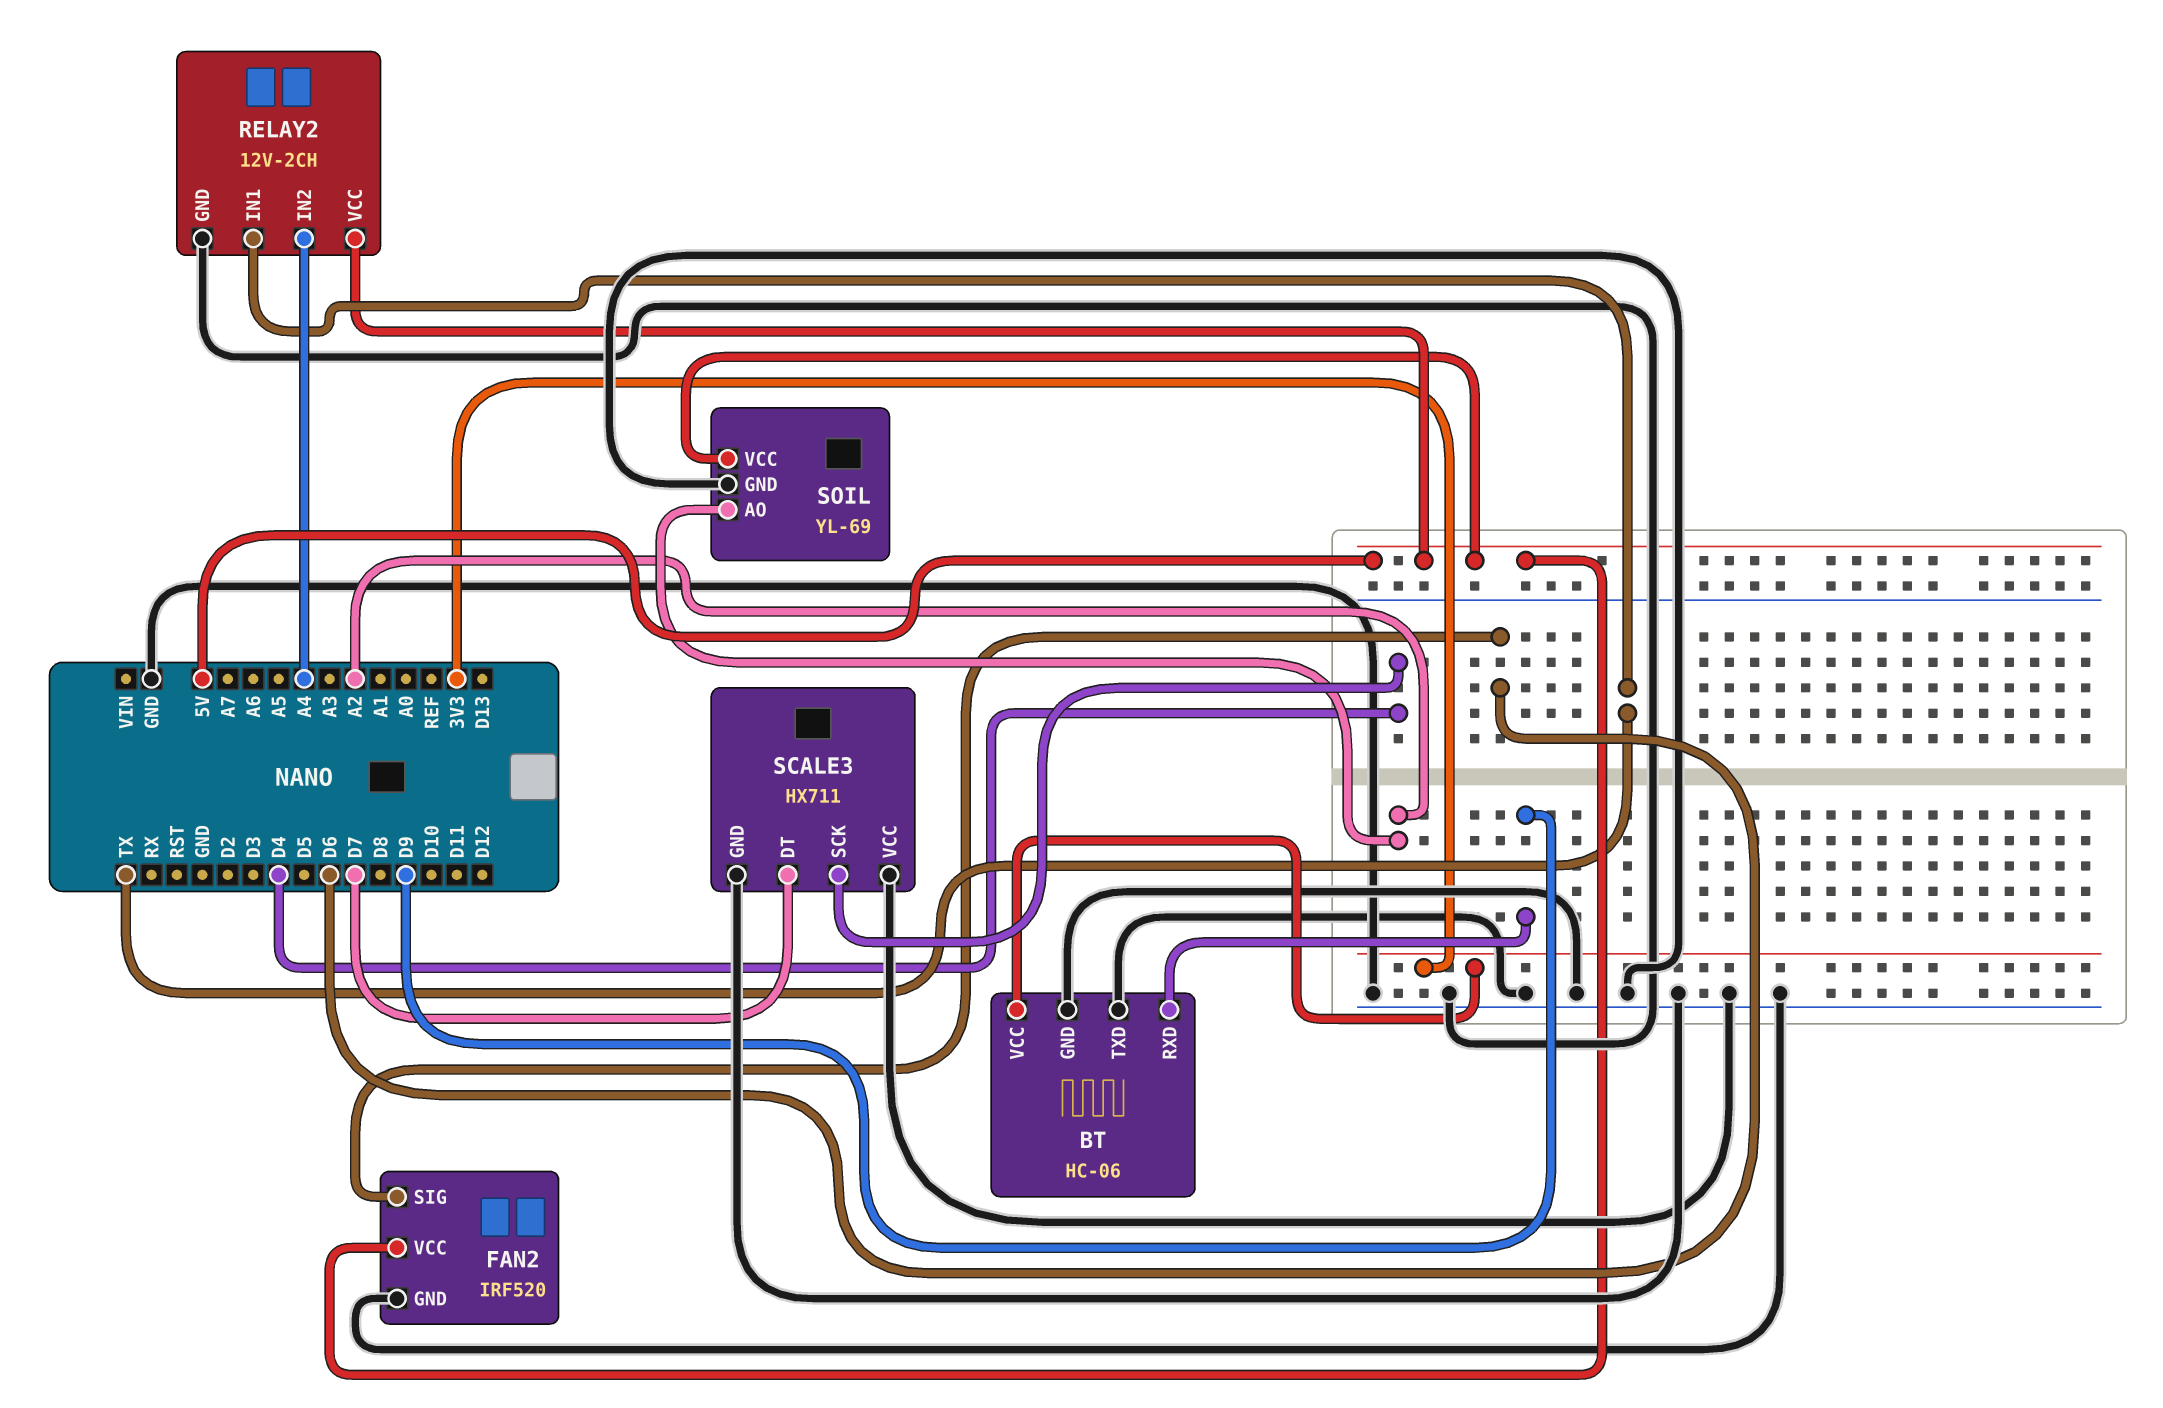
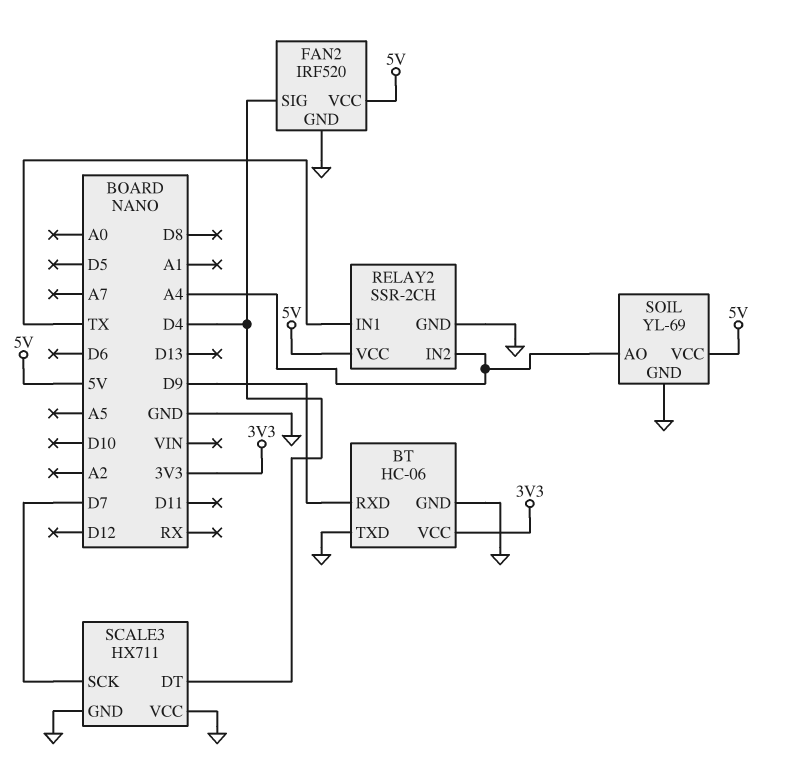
FAN2 pin SIG: D6 -> D4
RELAY2: 12V-2CH -> SSR-2CH
SCALE3 pin DT: D7 -> D4
SCALE3 pin SCK: D4 -> D7
SOIL pin AO: A2 -> A4

